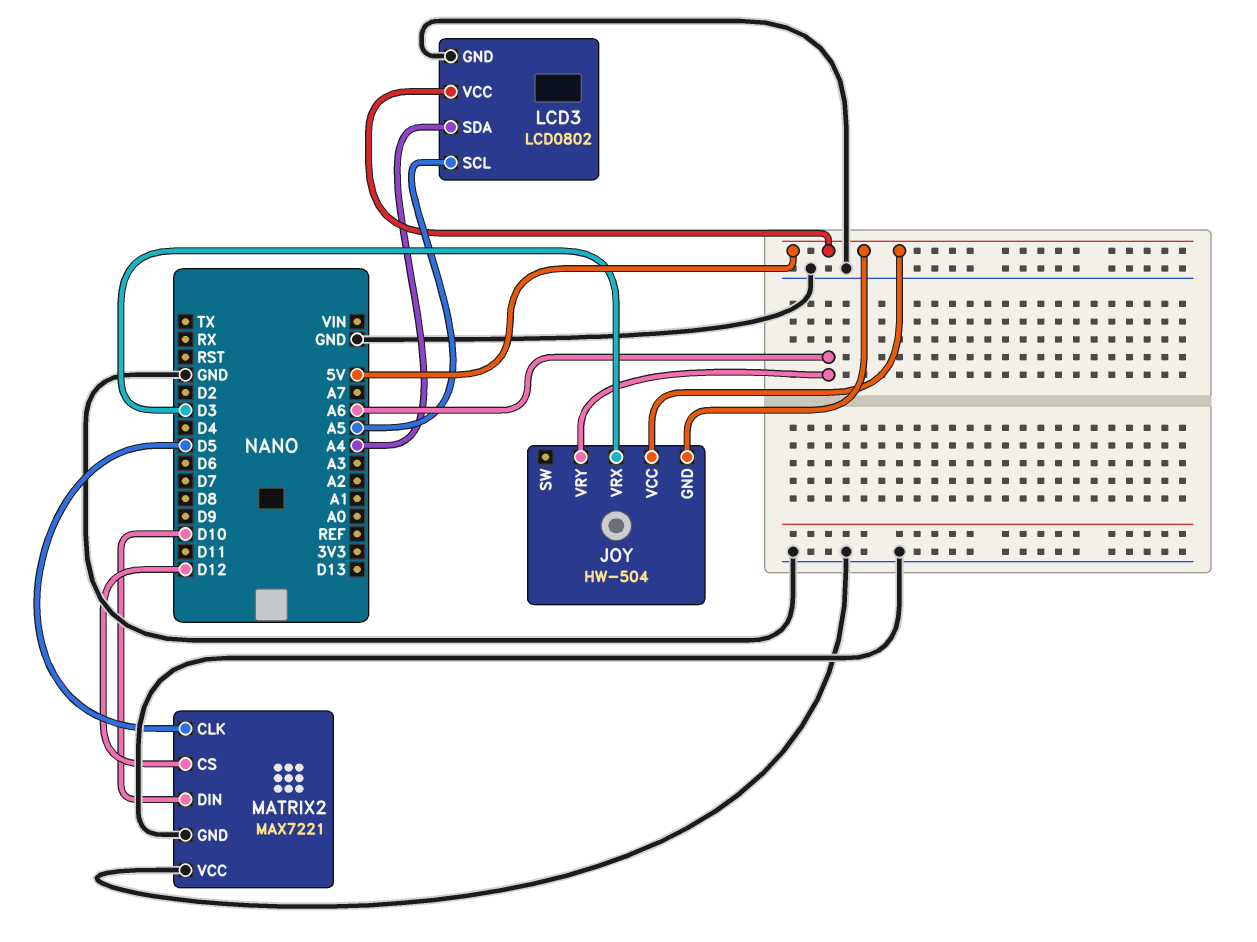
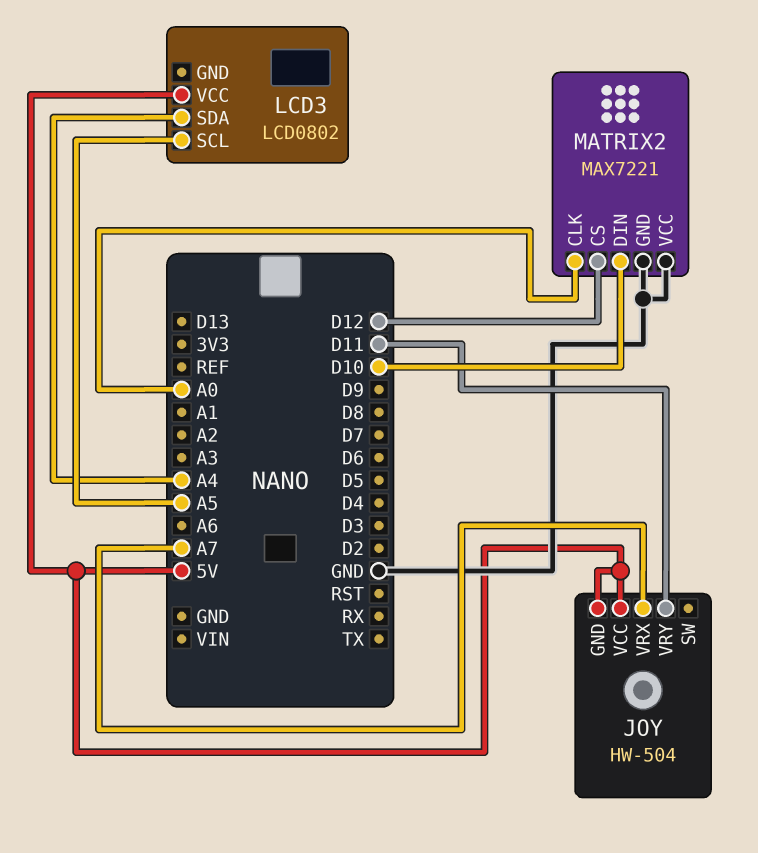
JOY pin VRX: D3 -> A7
JOY pin VRY: A6 -> D11
LCD3 pin GND: GND -> none
MATRIX2 pin CLK: D5 -> A0

